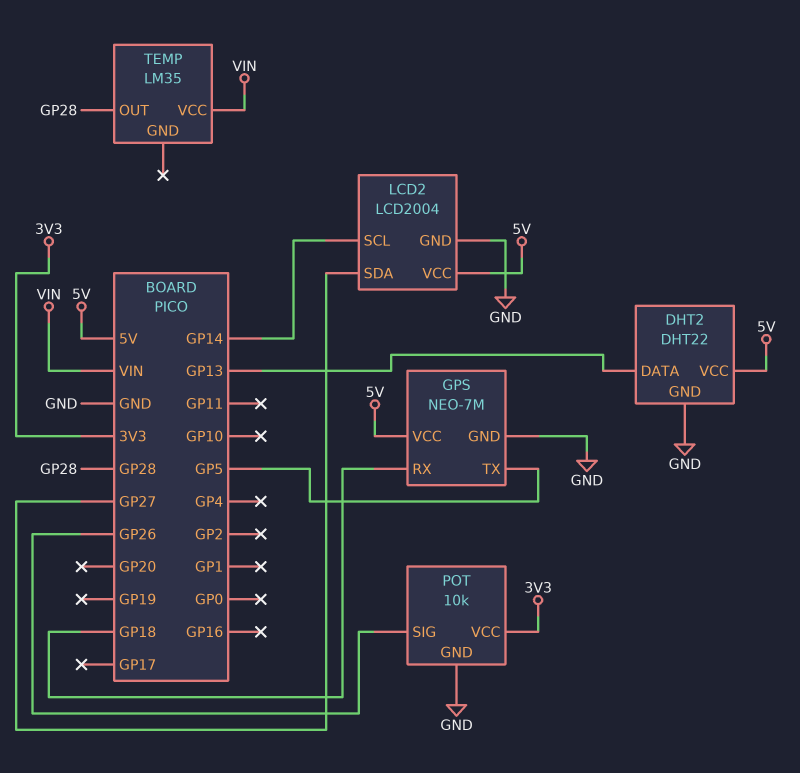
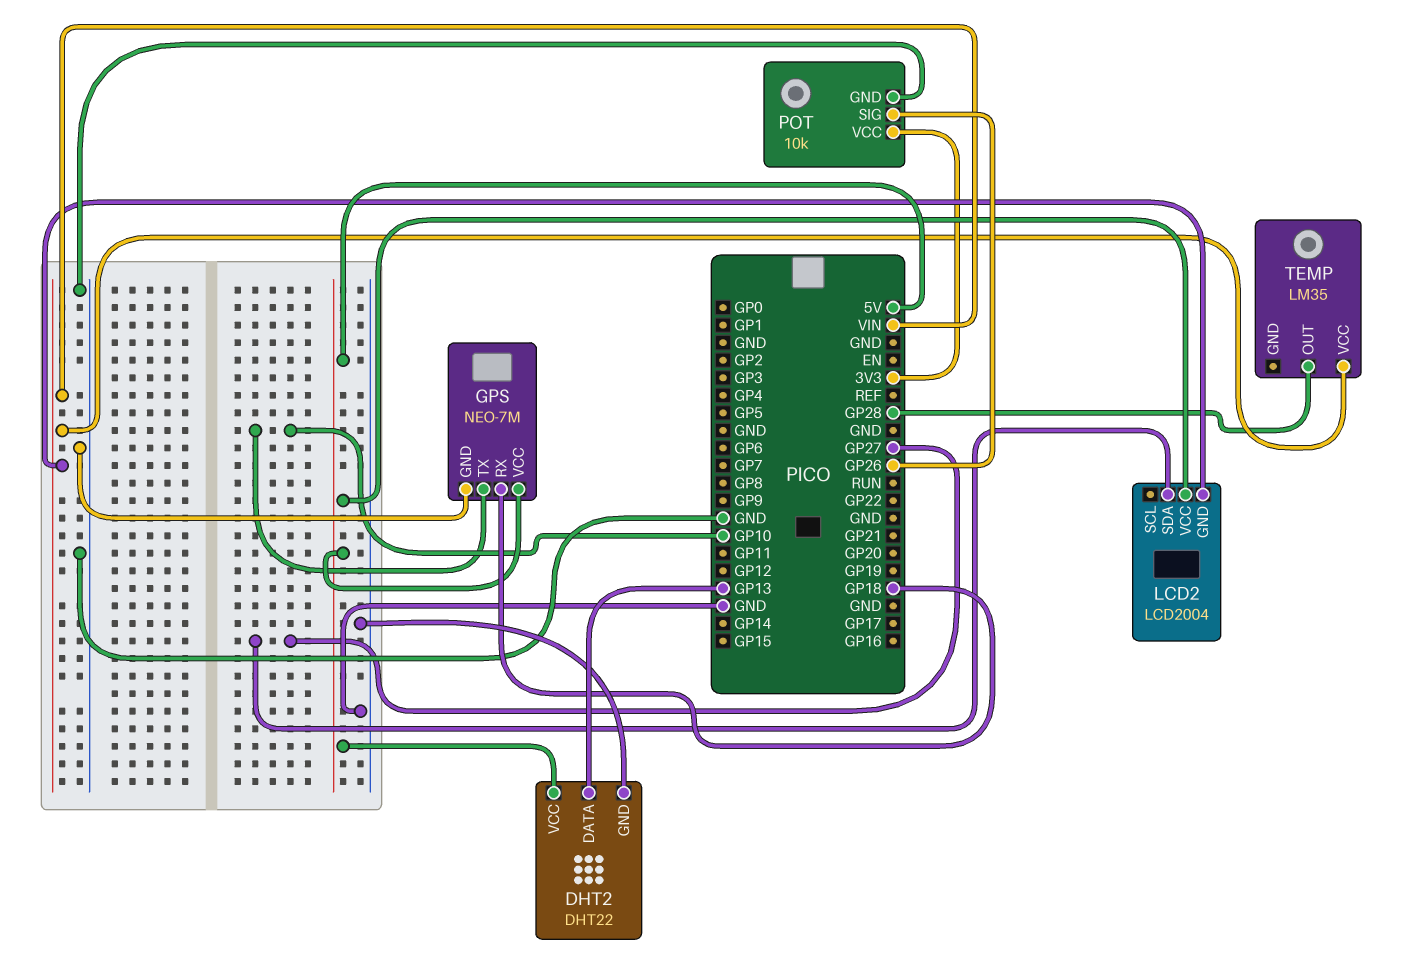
GPS pin TX: GP5 -> GP10
LCD2 pin GND: GND -> VIN
LCD2 pin SCL: GP14 -> none

